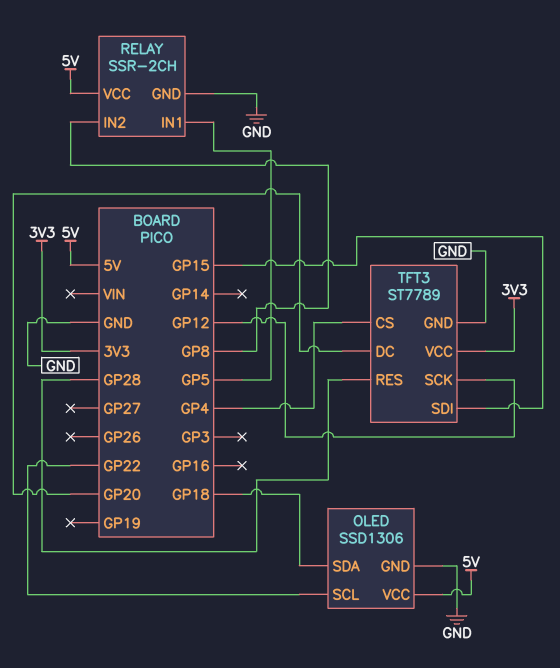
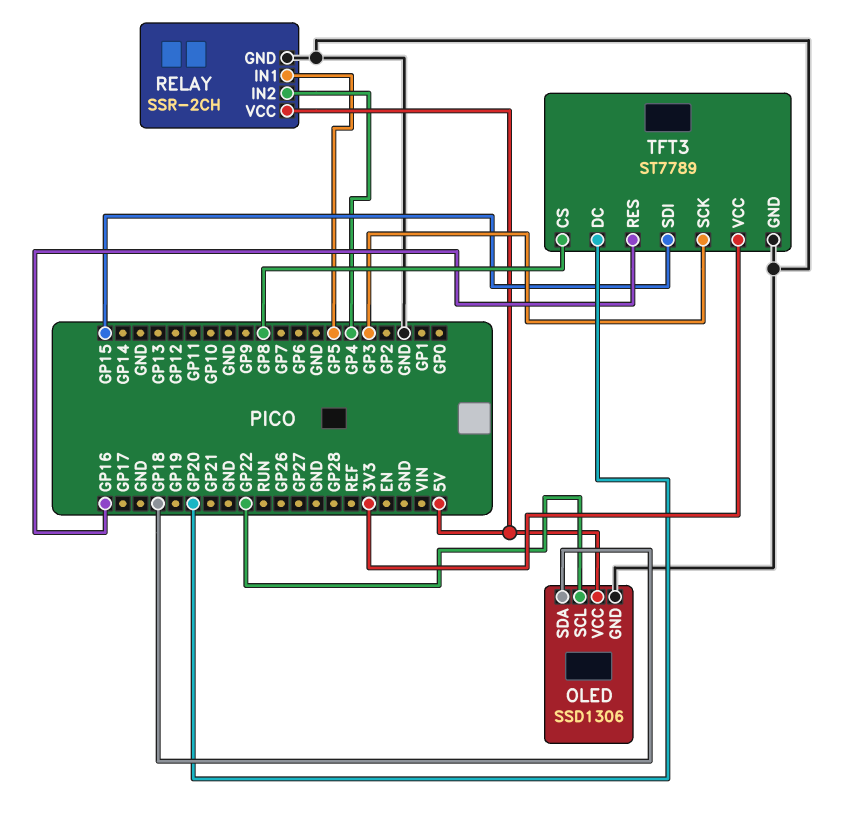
RELAY pin IN2: GP8 -> GP4
TFT3 pin CS: GP4 -> GP8
TFT3 pin RES: GP28 -> GP16
TFT3 pin SCK: GP12 -> GP3

